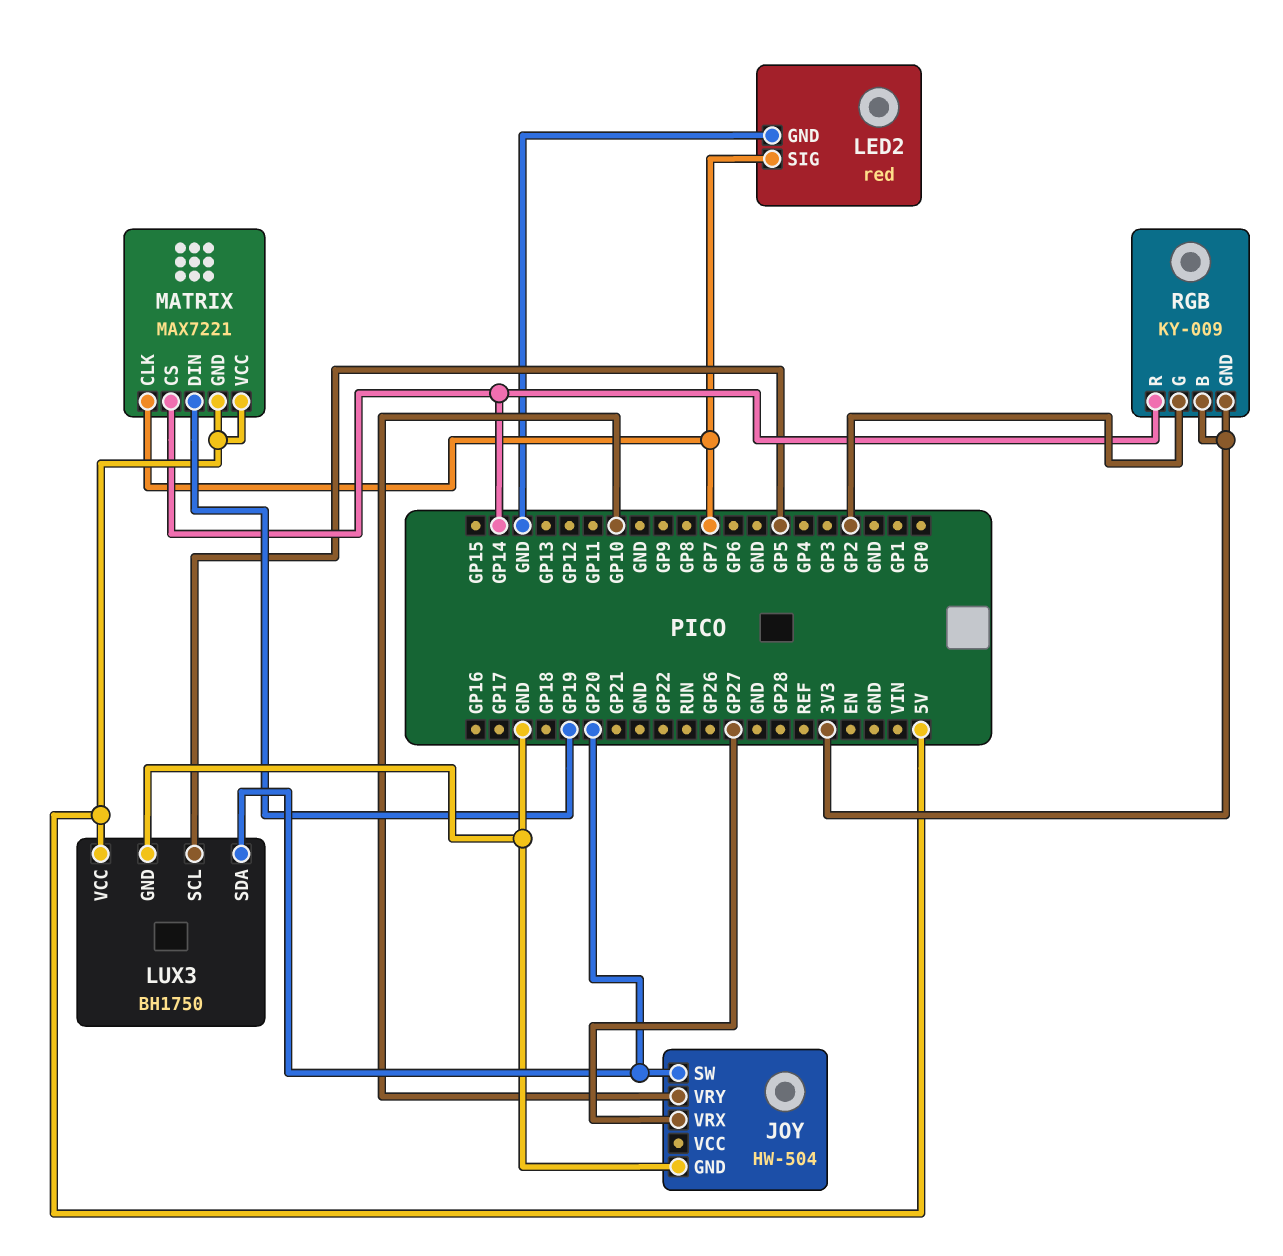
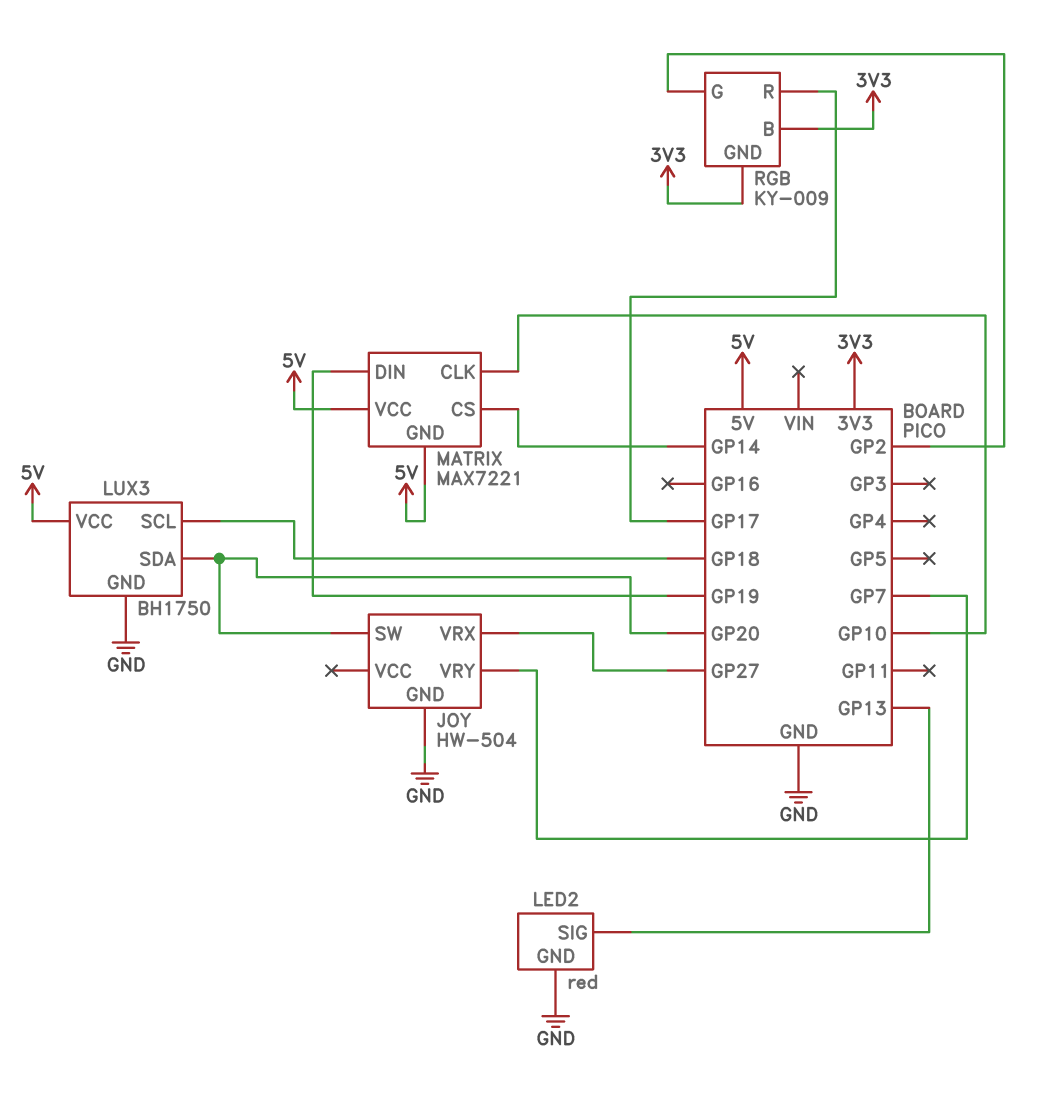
JOY pin VRY: GP10 -> GP7
LED2 pin SIG: GP7 -> GP13
LUX3 pin SCL: GP5 -> GP18
MATRIX pin CLK: GP7 -> GP10
RGB pin R: GP14 -> GP17

